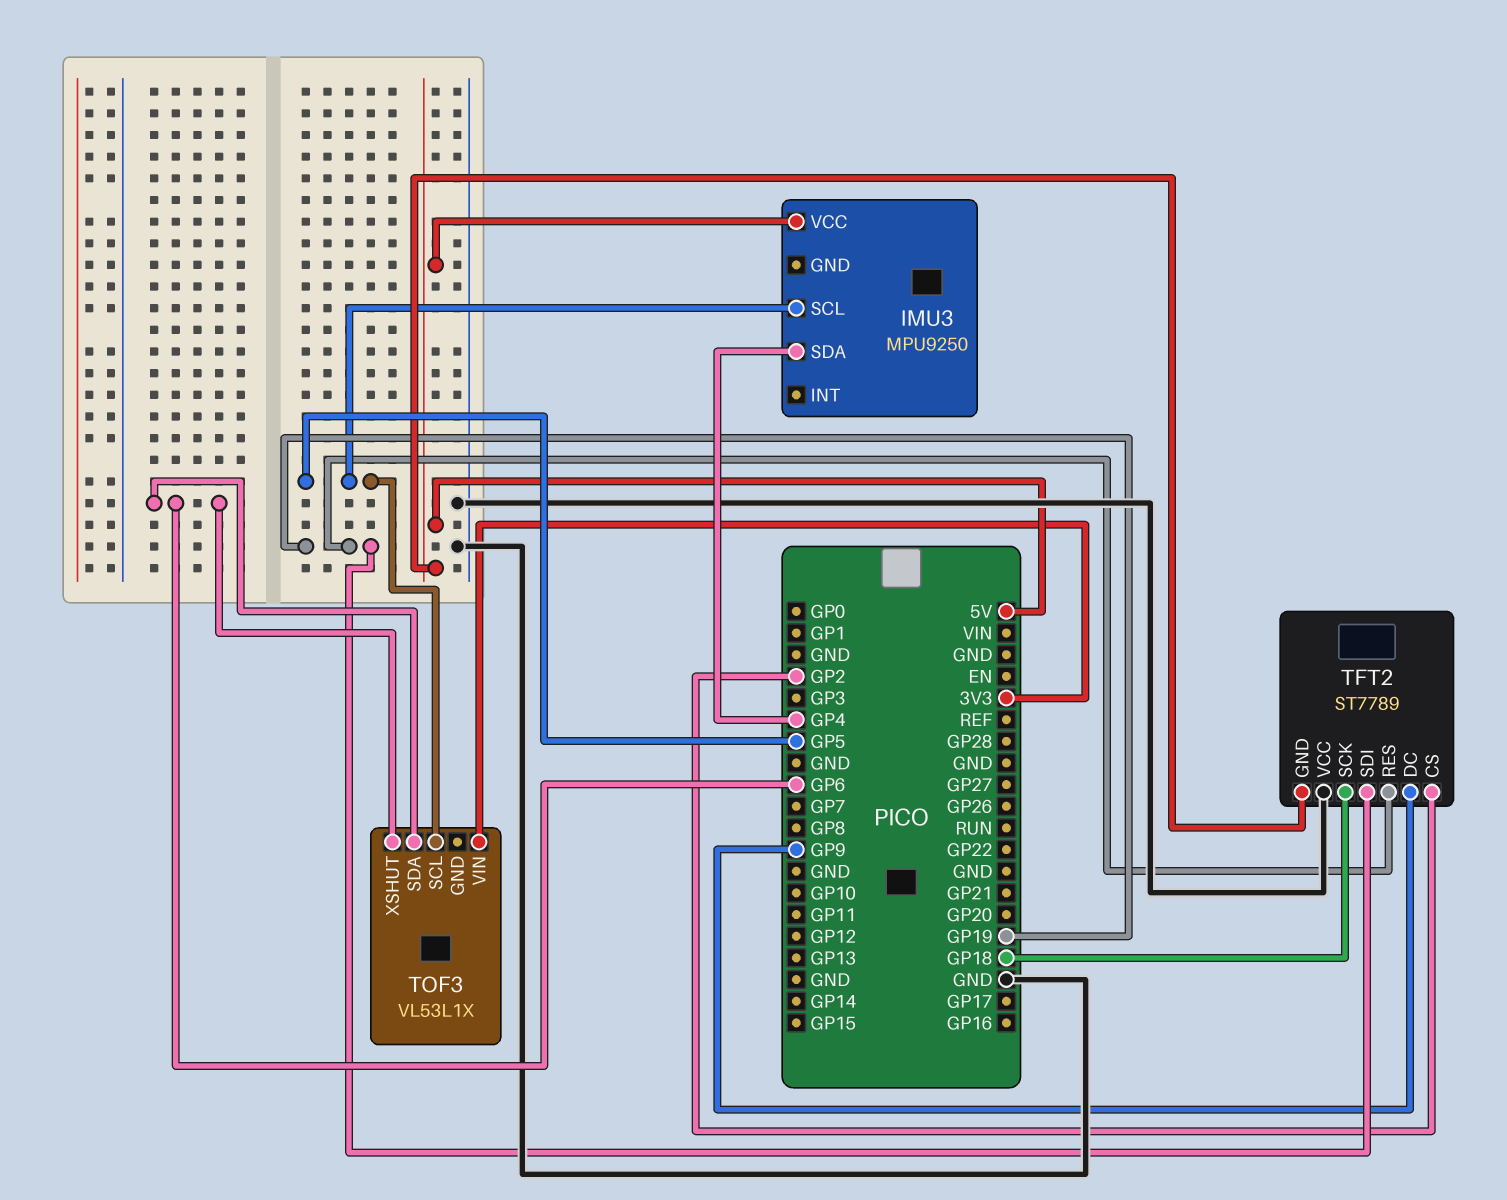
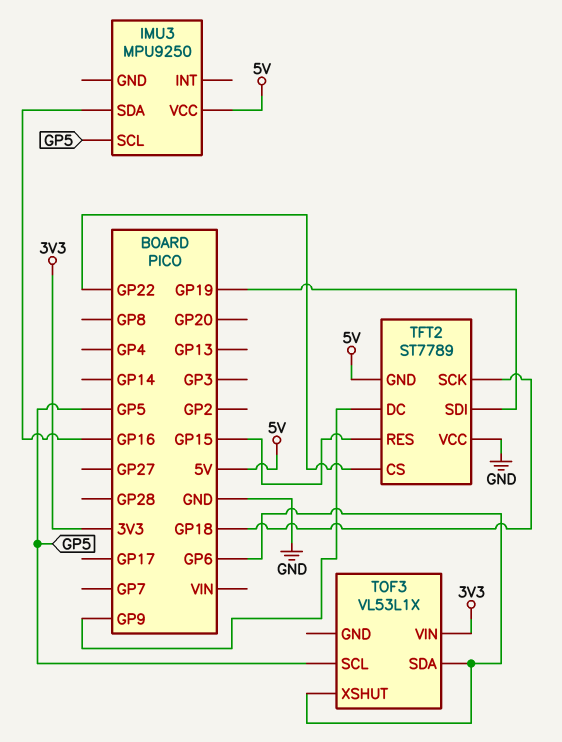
IMU3 pin SDA: GP4 -> GP16
TFT2 pin CS: GP2 -> GP22
TFT2 pin RES: GP19 -> GP15

